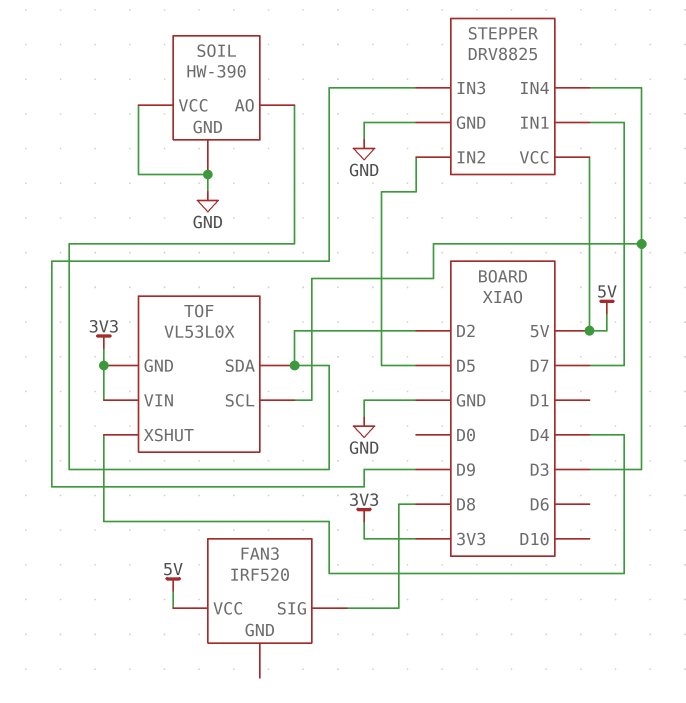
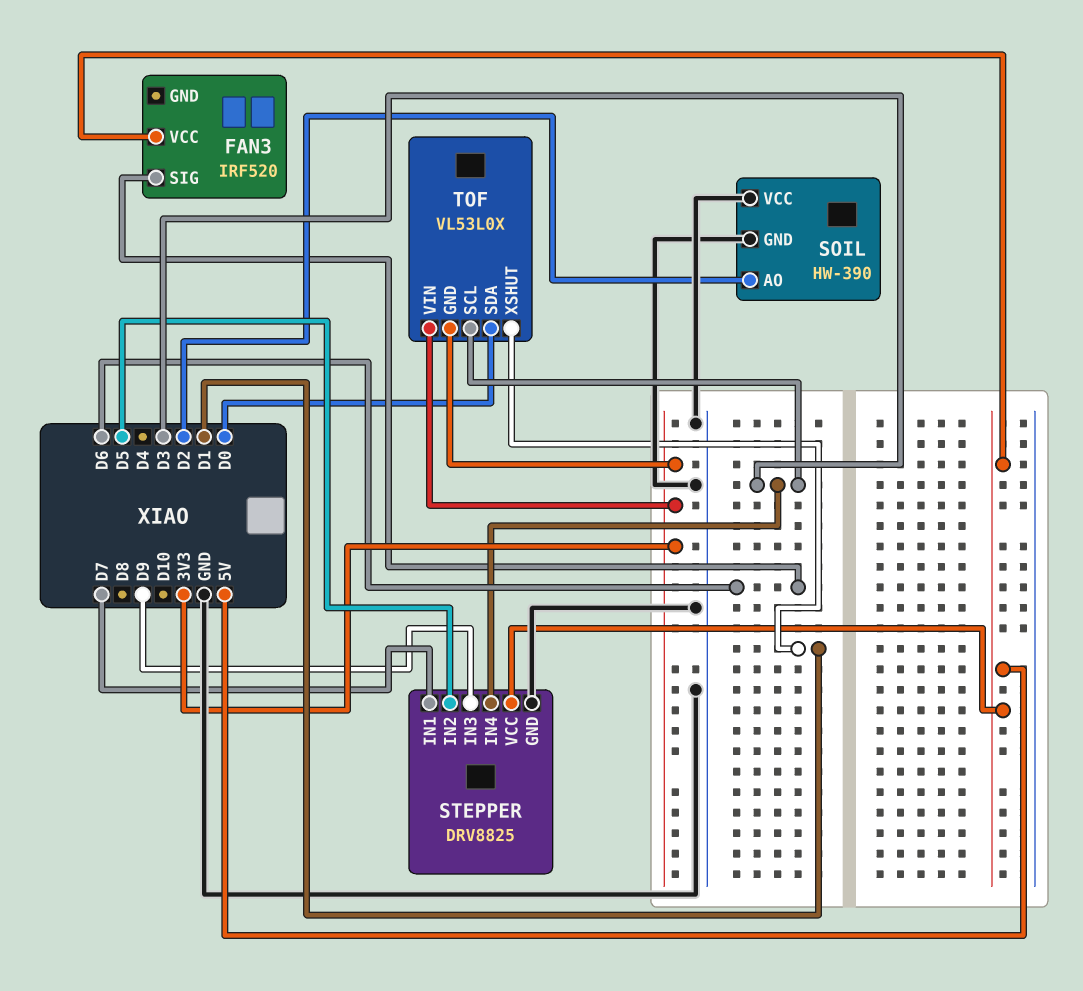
FAN3 pin SIG: D8 -> D6
TOF pin SDA: D2 -> D0
TOF pin XSHUT: D4 -> D1

